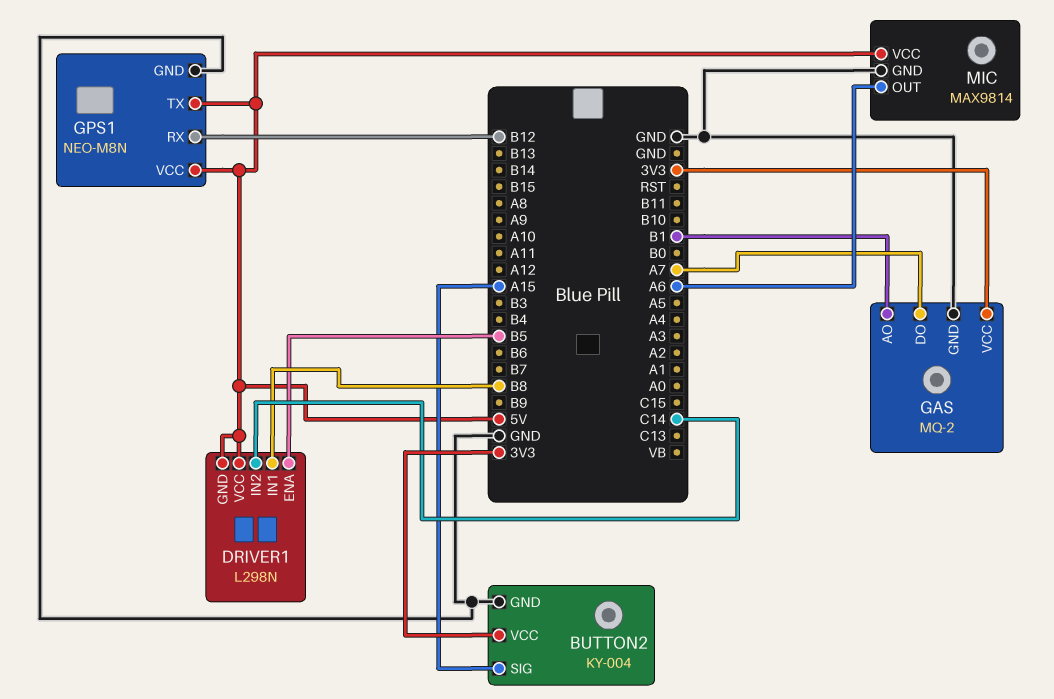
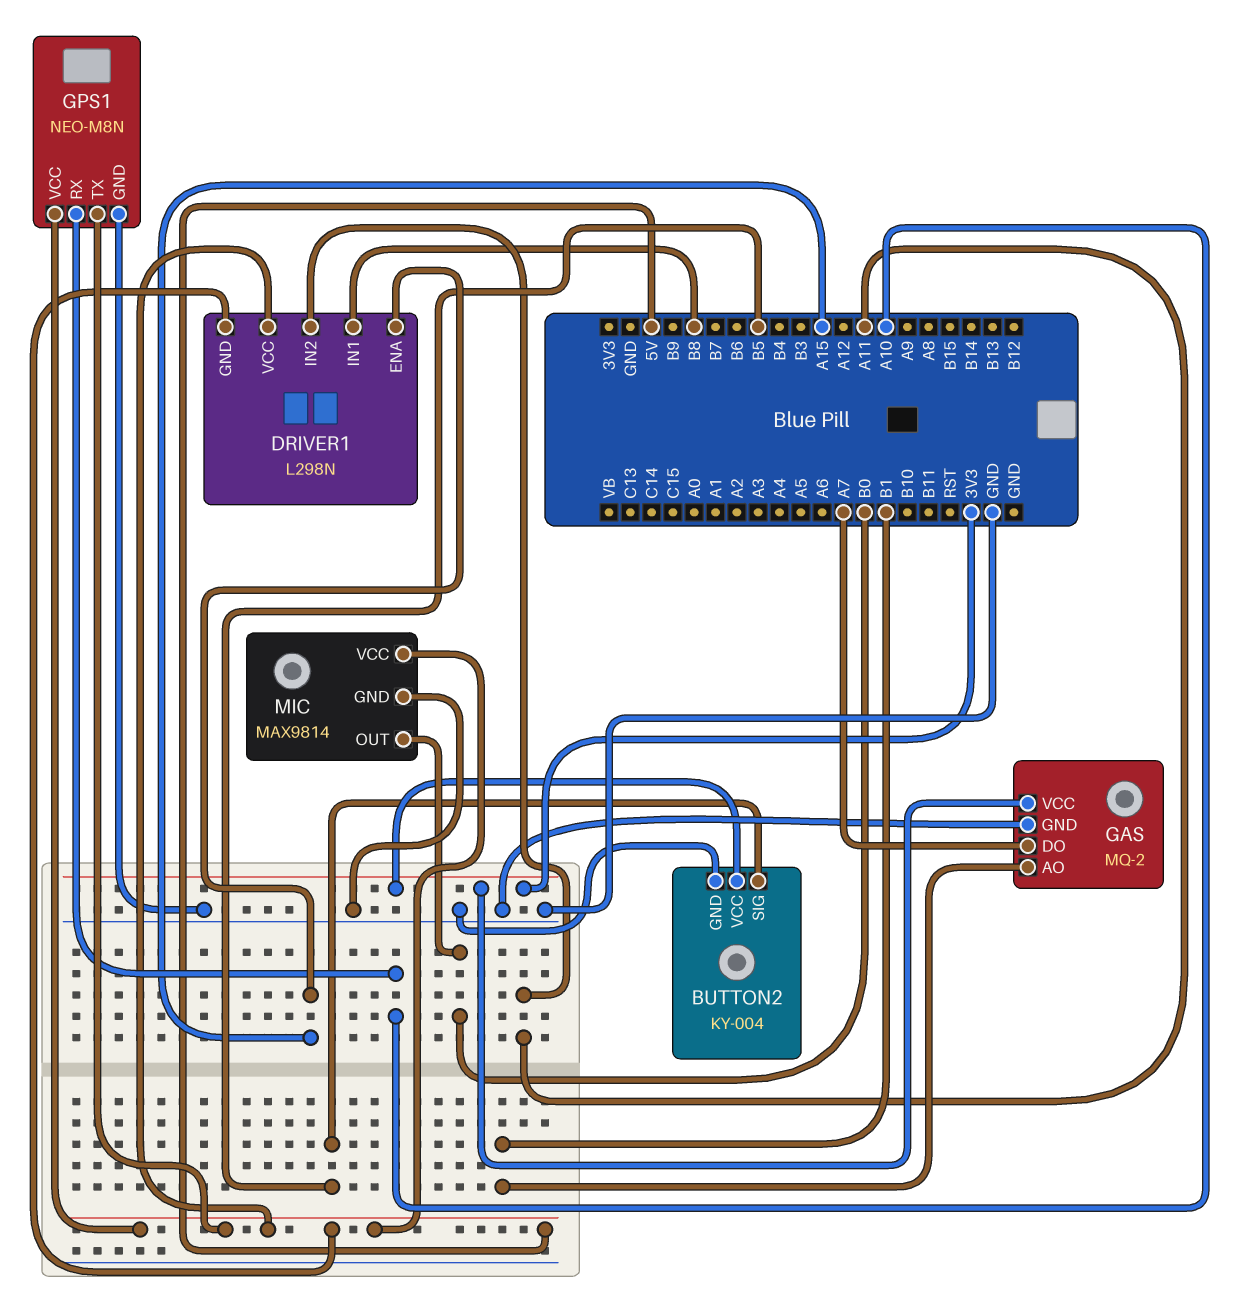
BUTTON2 pin SIG: A15 -> B5
DRIVER1 pin ENA: B5 -> A15
DRIVER1 pin IN2: C14 -> A11
GPS1 pin RX: B12 -> A10
MIC pin OUT: A6 -> B0

